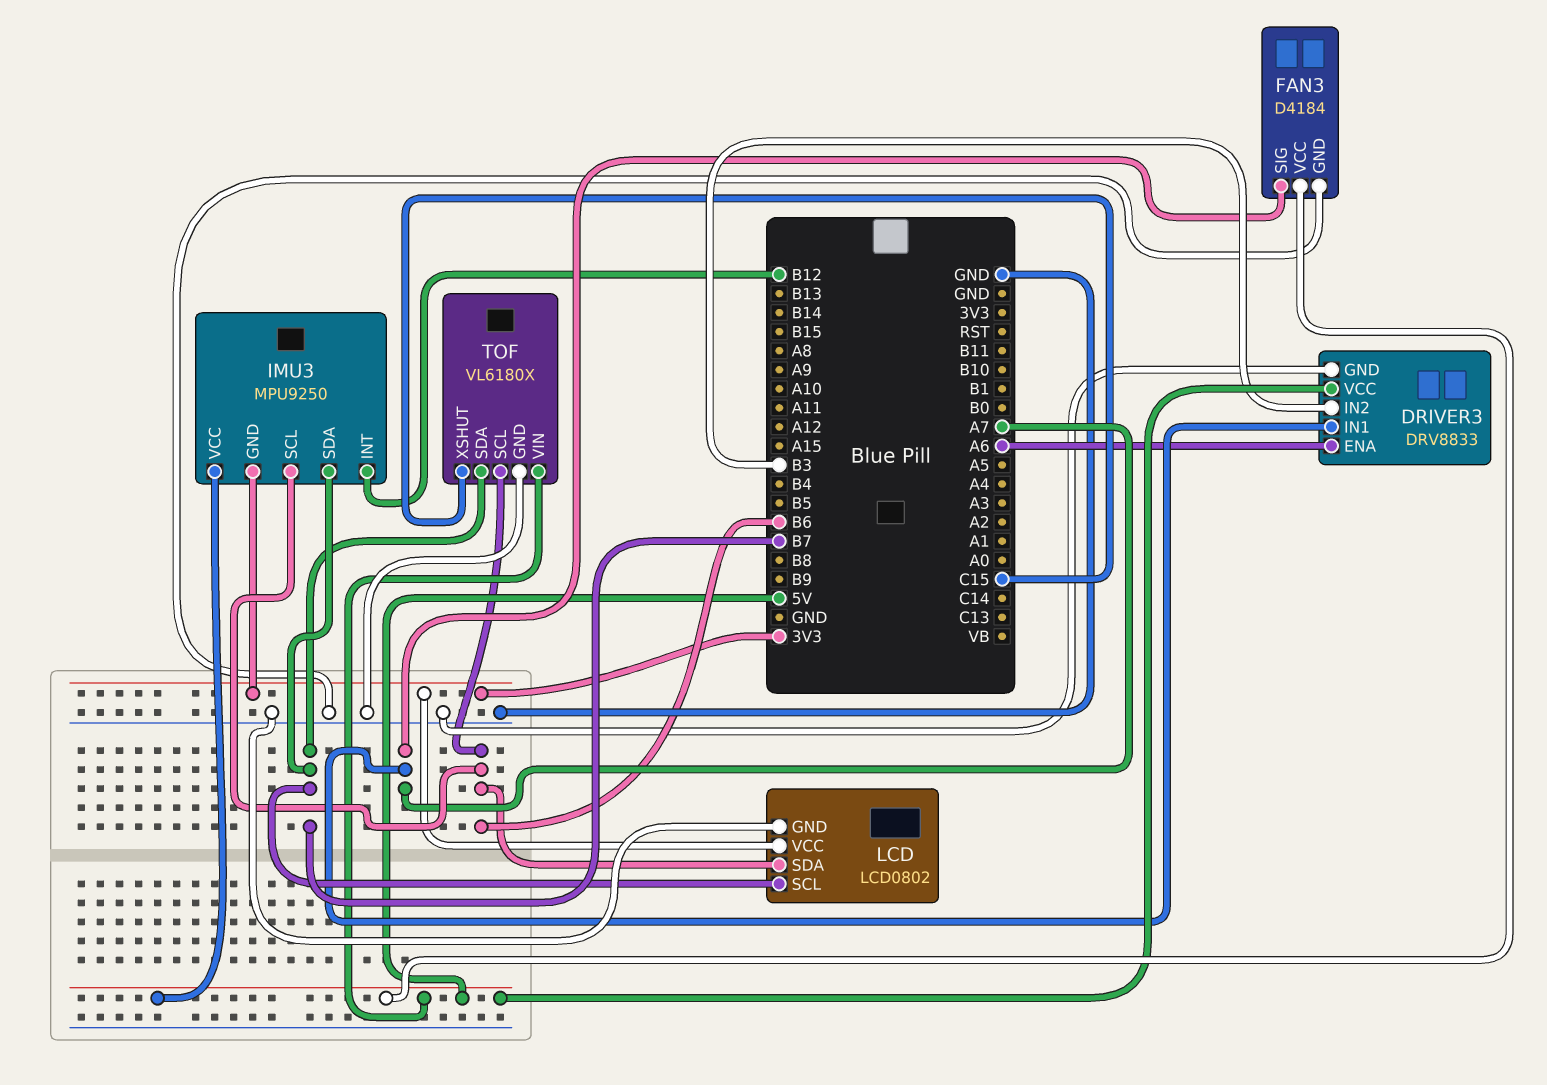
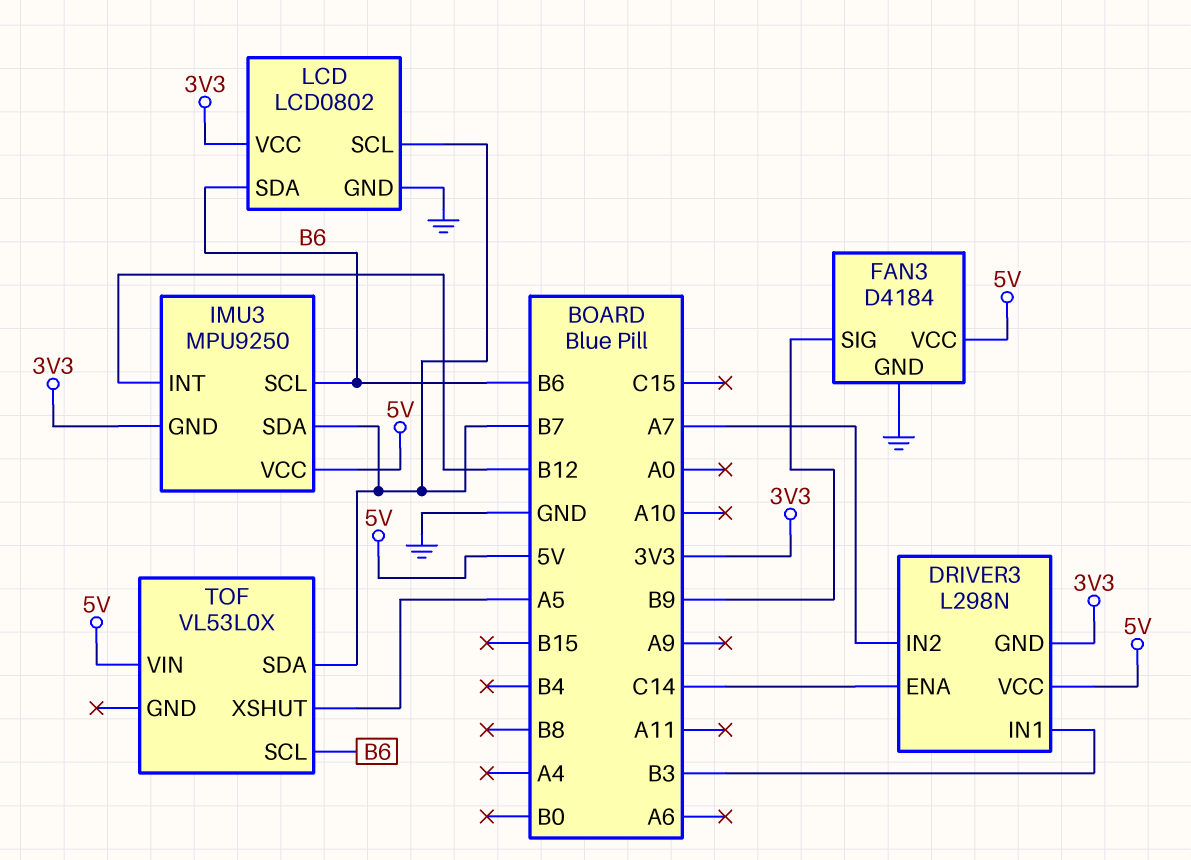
DRIVER3: DRV8833 -> L298N
DRIVER3 pin ENA: A6 -> C14
DRIVER3 pin GND: GND -> 3V3
DRIVER3 pin IN1: A7 -> B3
DRIVER3 pin IN2: B3 -> A7
FAN3 pin SIG: A7 -> B9
TOF: VL6180X -> VL53L0X
TOF pin GND: GND -> none
TOF pin XSHUT: C15 -> A5

